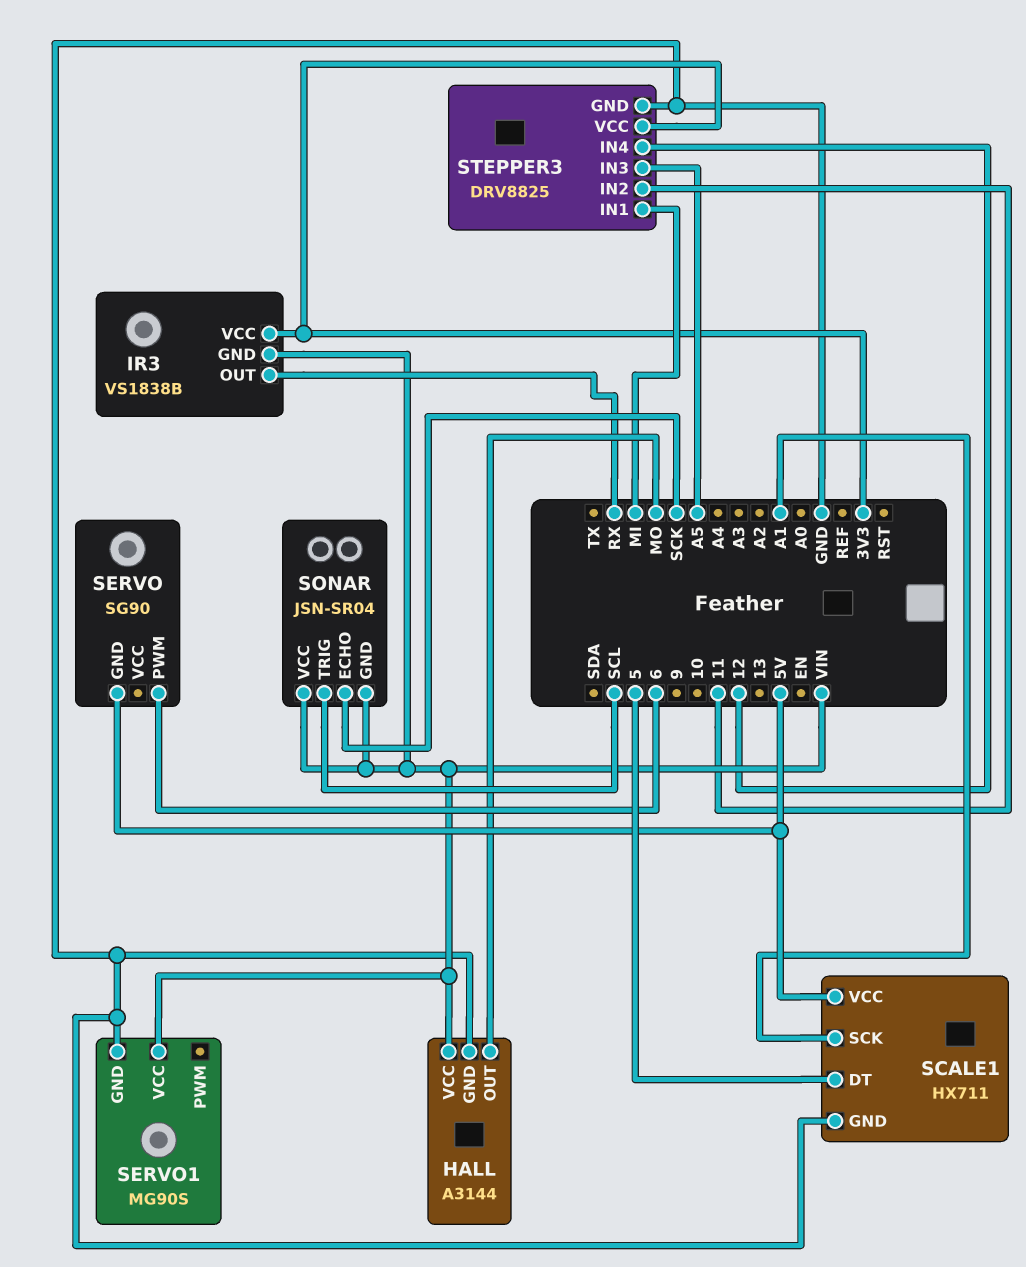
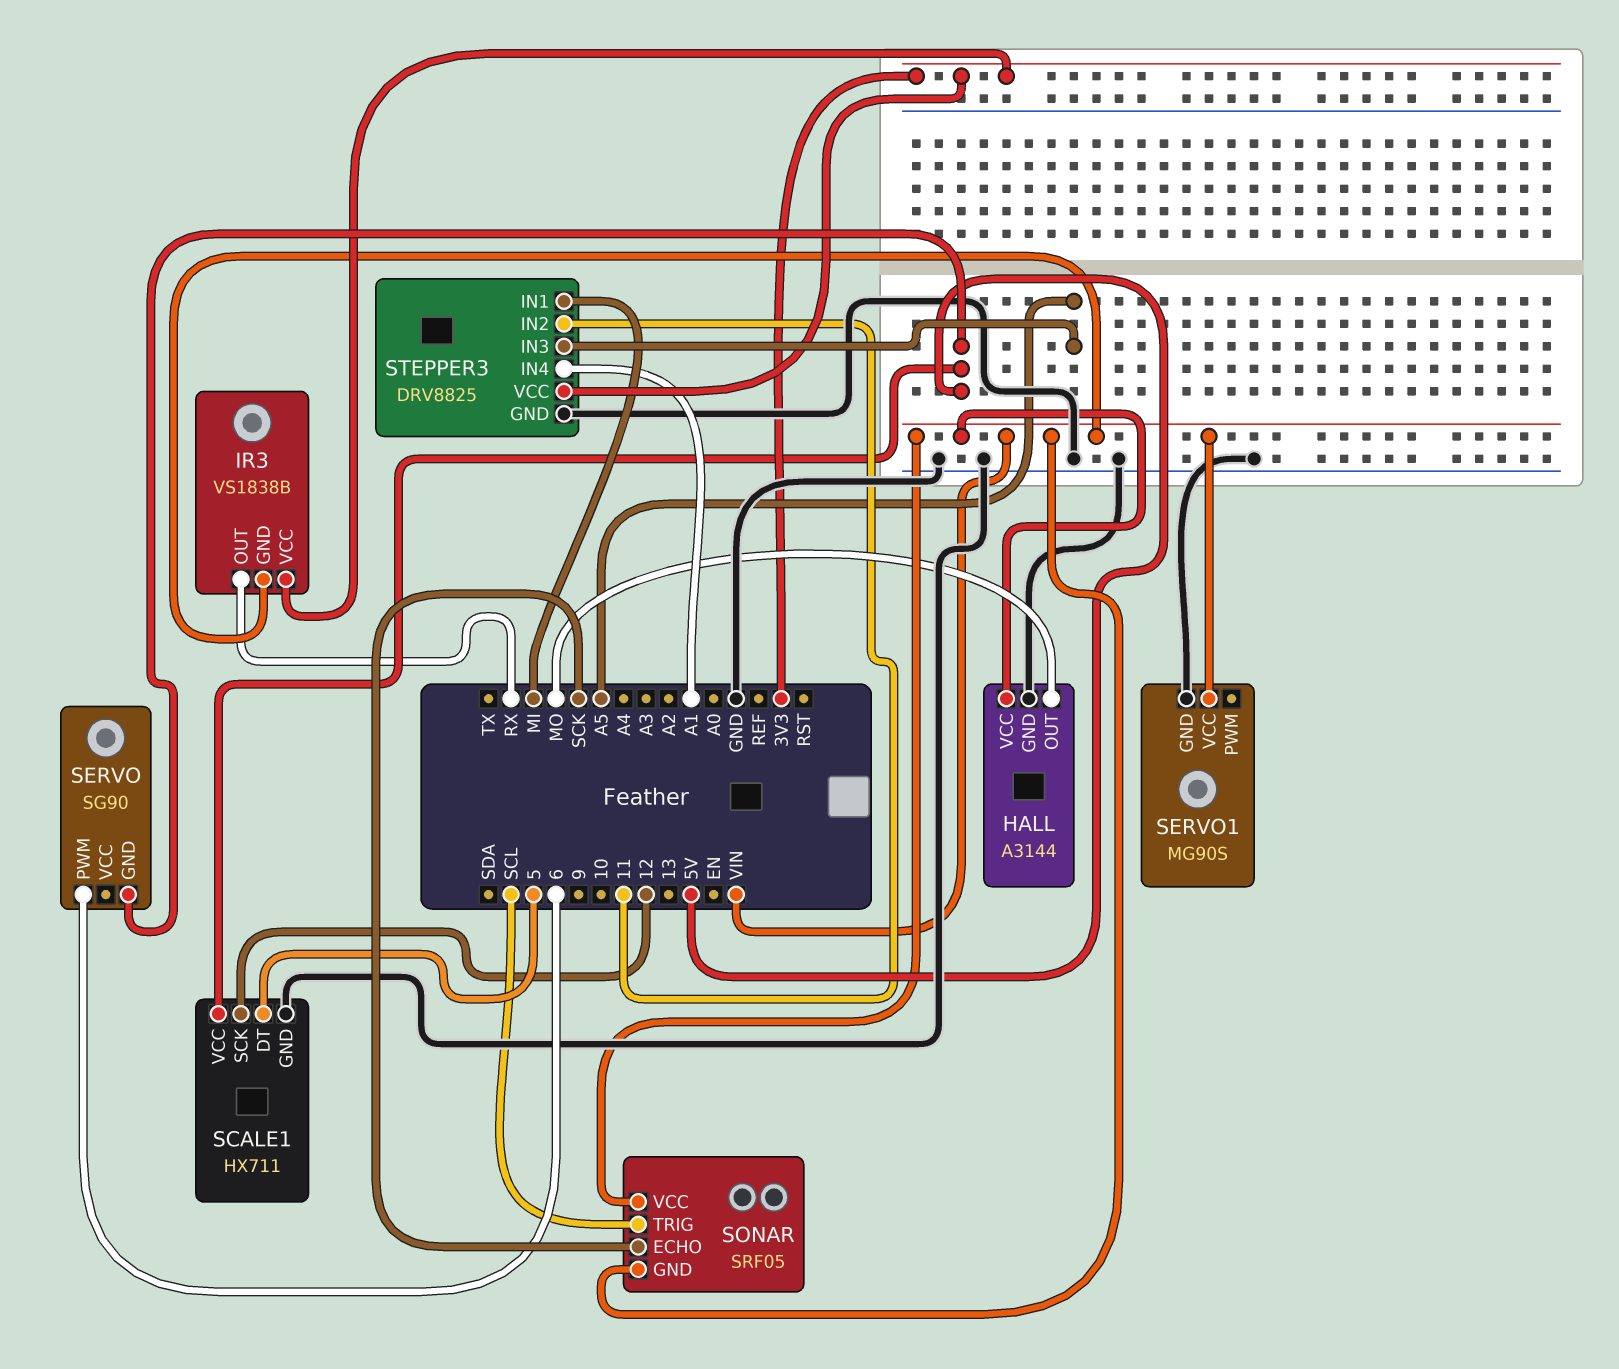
SCALE1 pin SCK: A1 -> 12
SONAR: JSN-SR04 -> SRF05
STEPPER3 pin IN4: 12 -> A1

